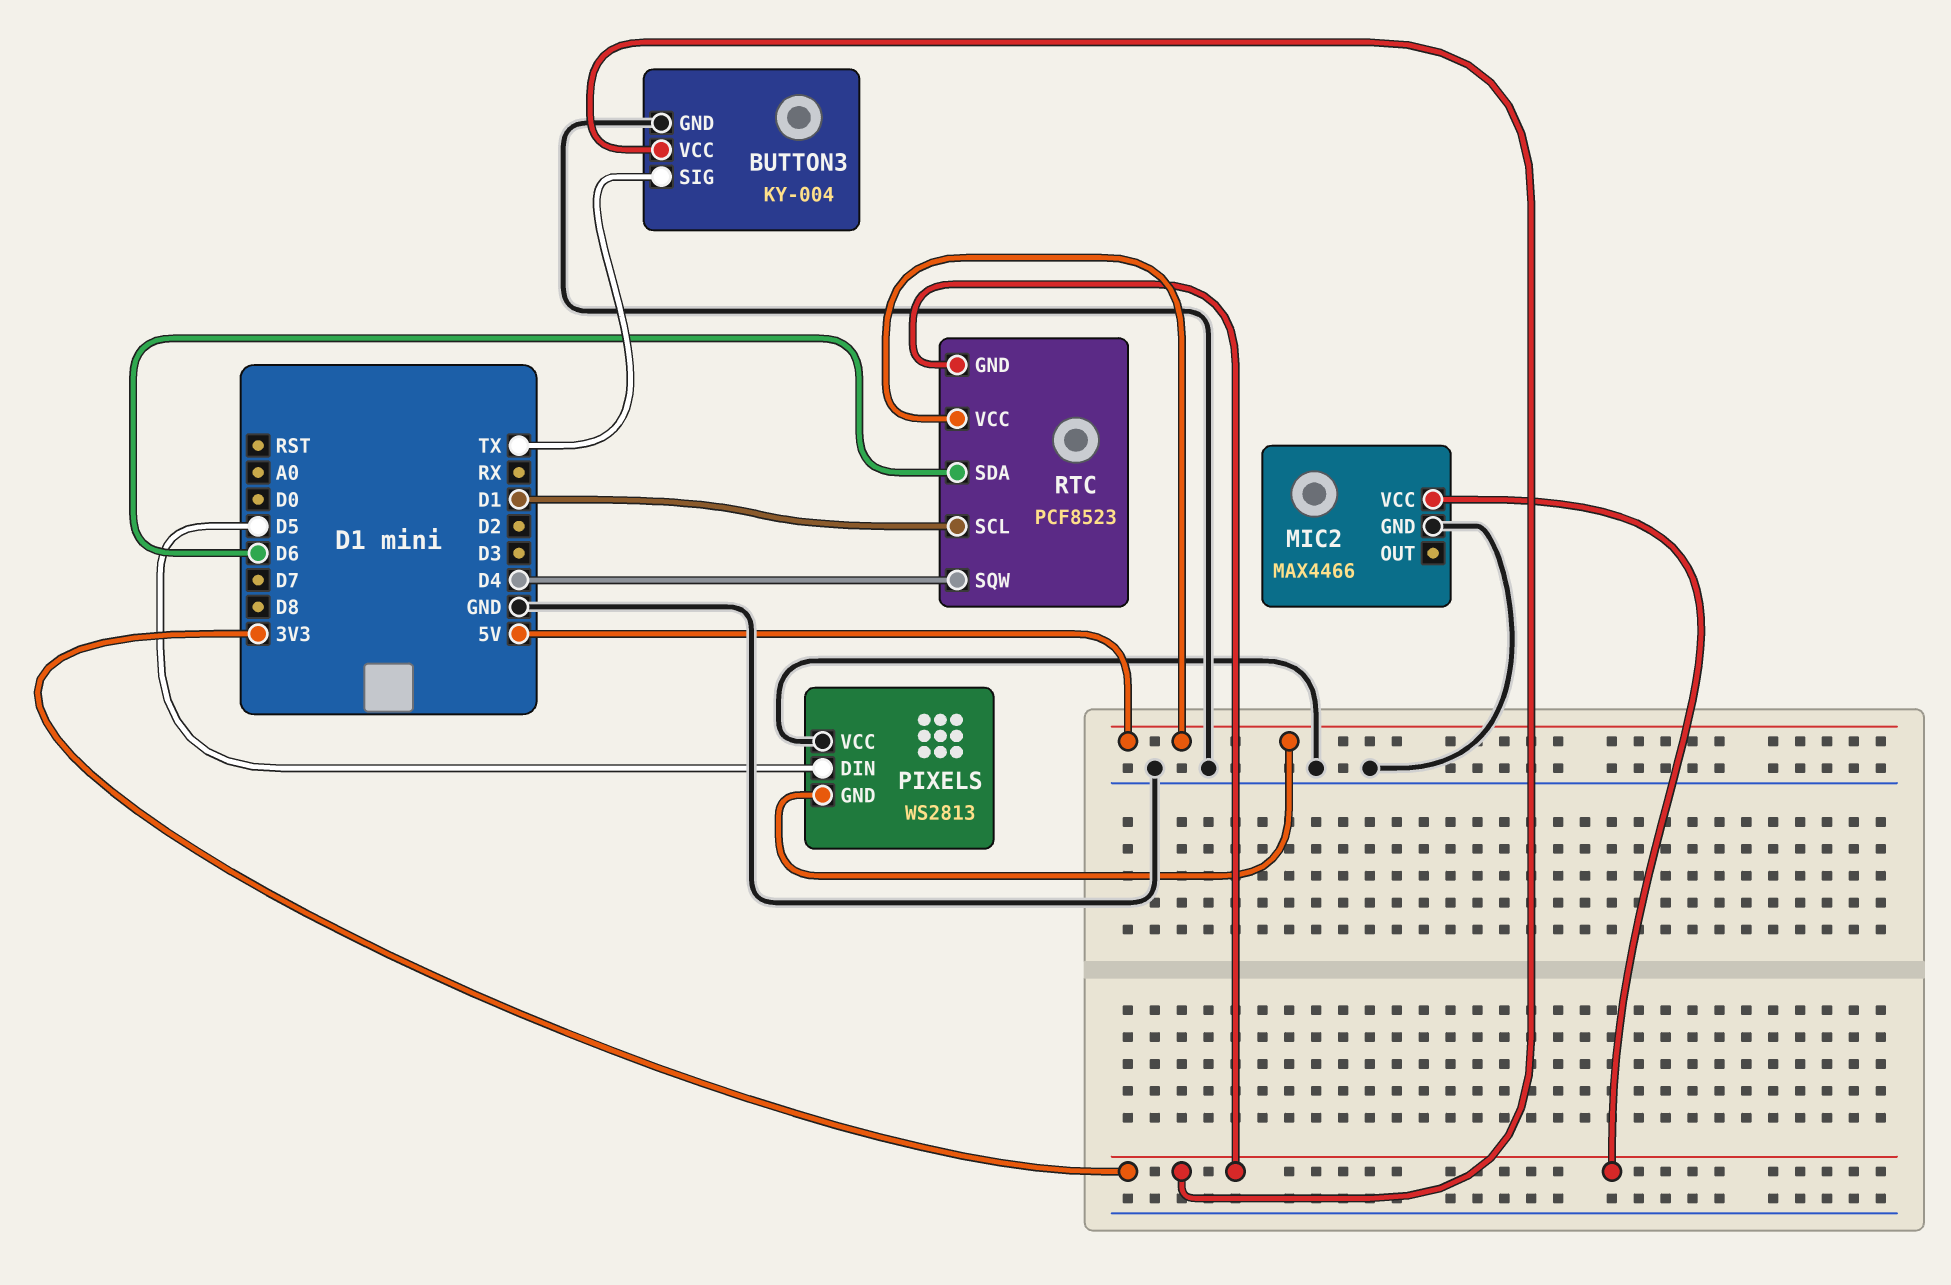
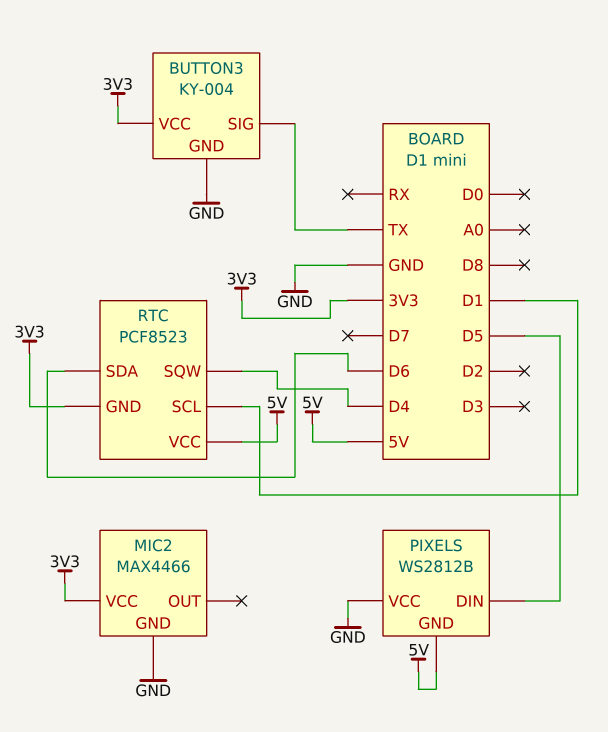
PIXELS: WS2813 -> WS2812B

